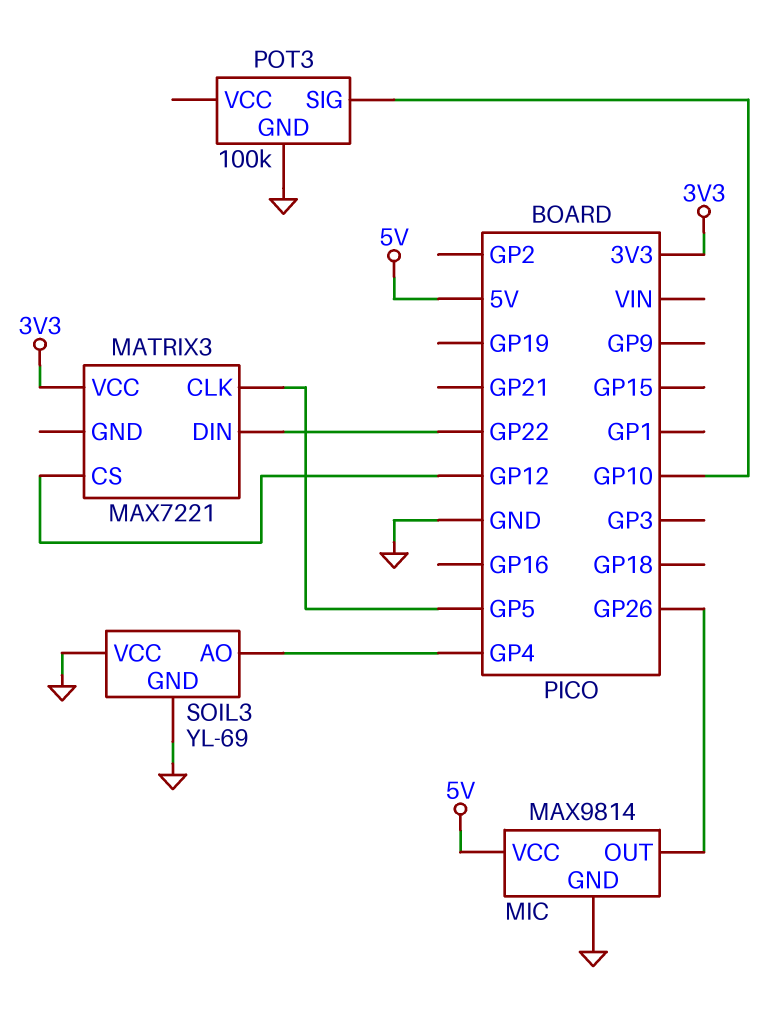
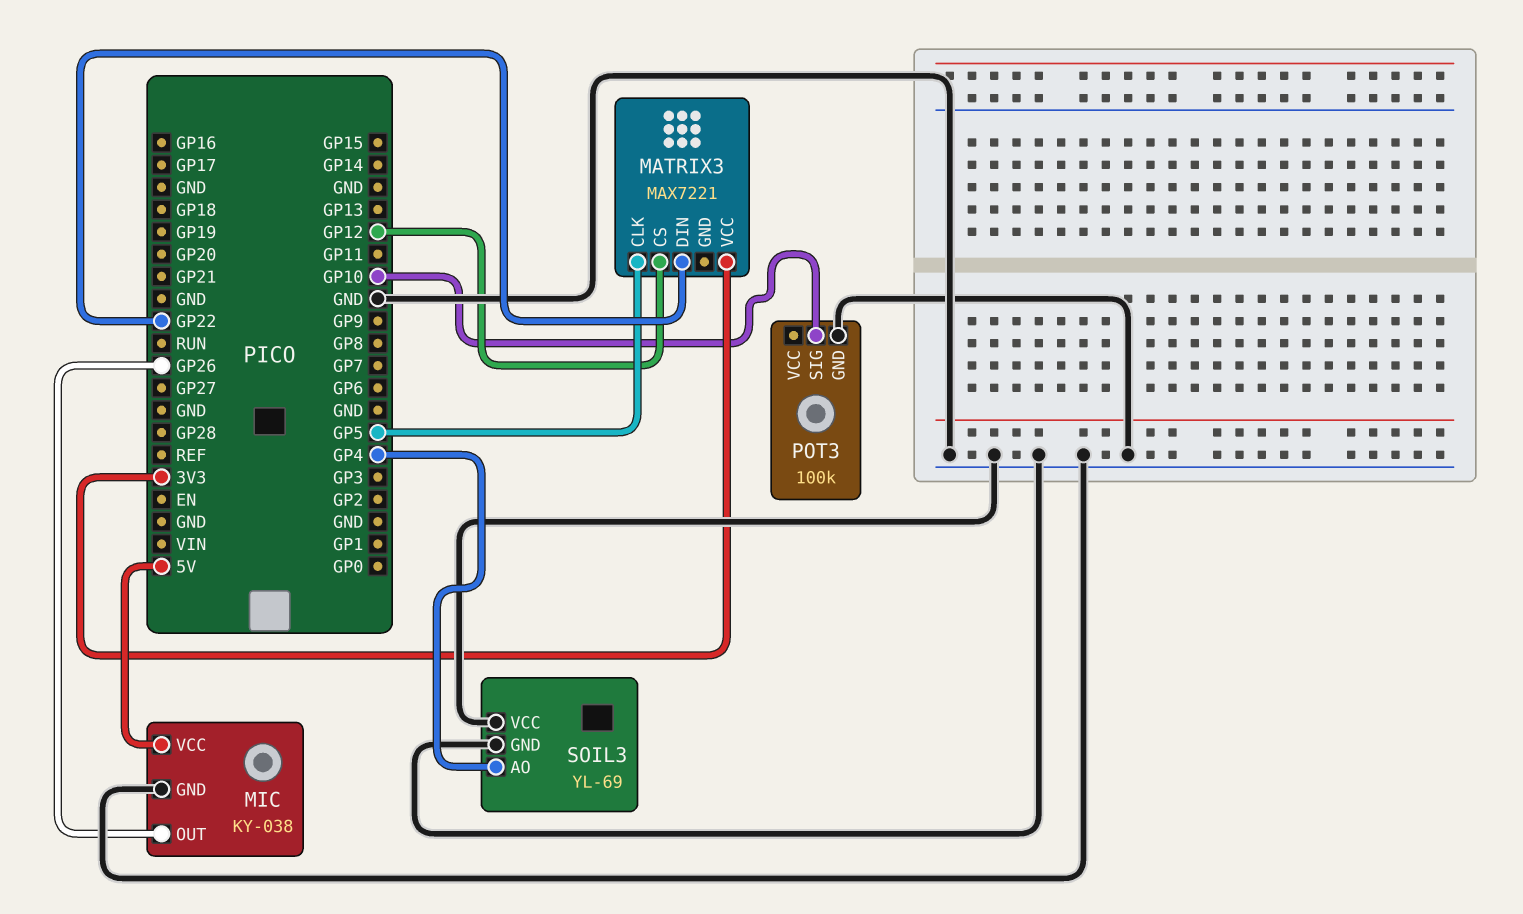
MIC: MAX9814 -> KY-038

